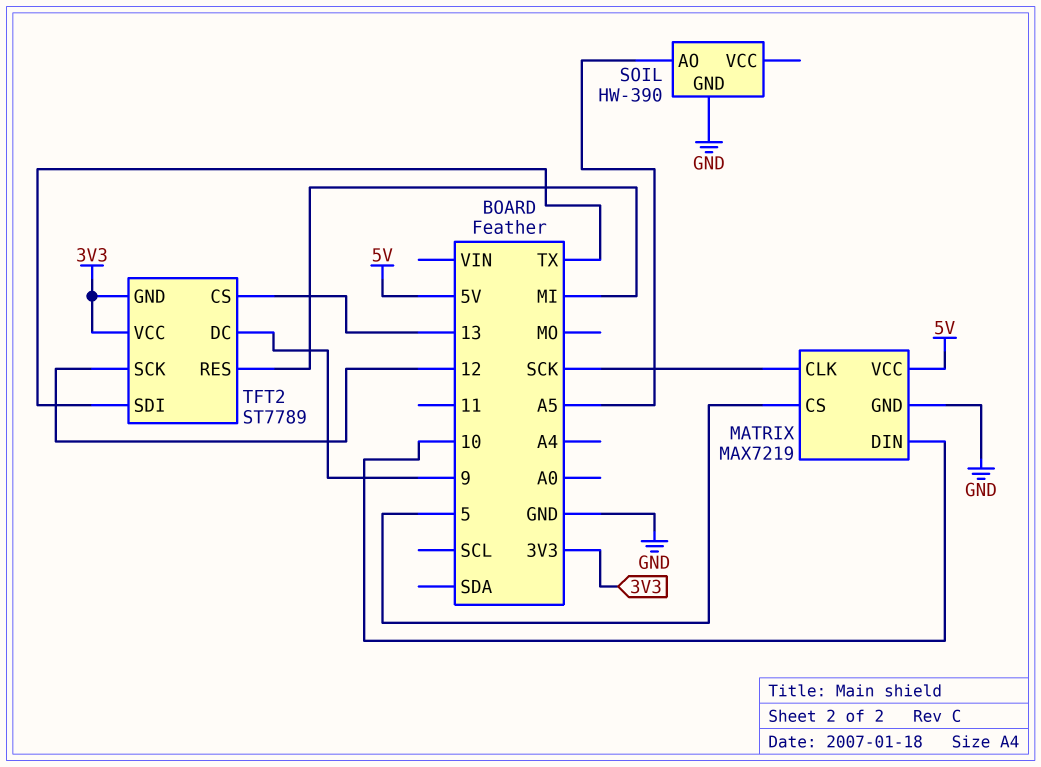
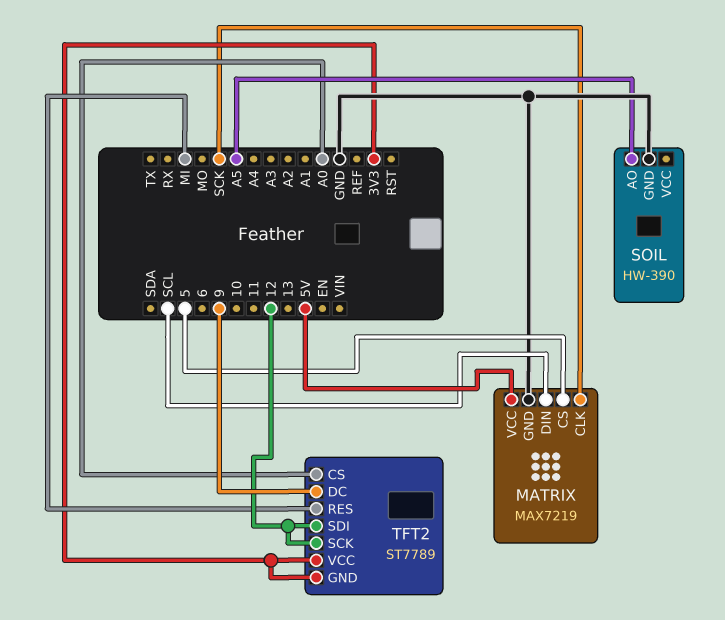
MATRIX pin DIN: 10 -> SCL
TFT2 pin CS: 13 -> A0
TFT2 pin SDI: TX -> 12

